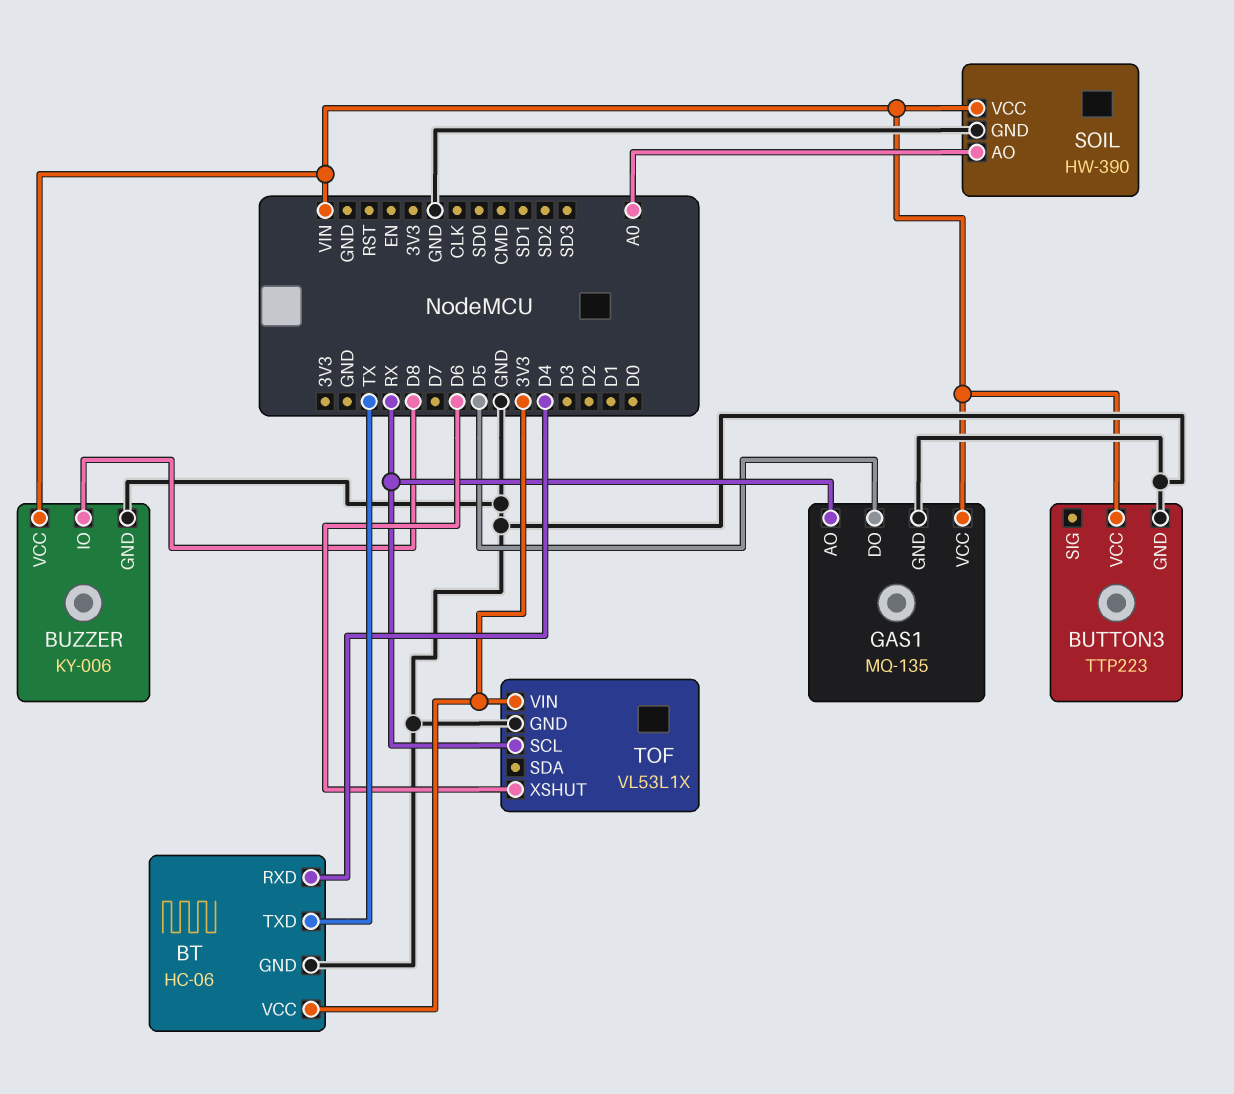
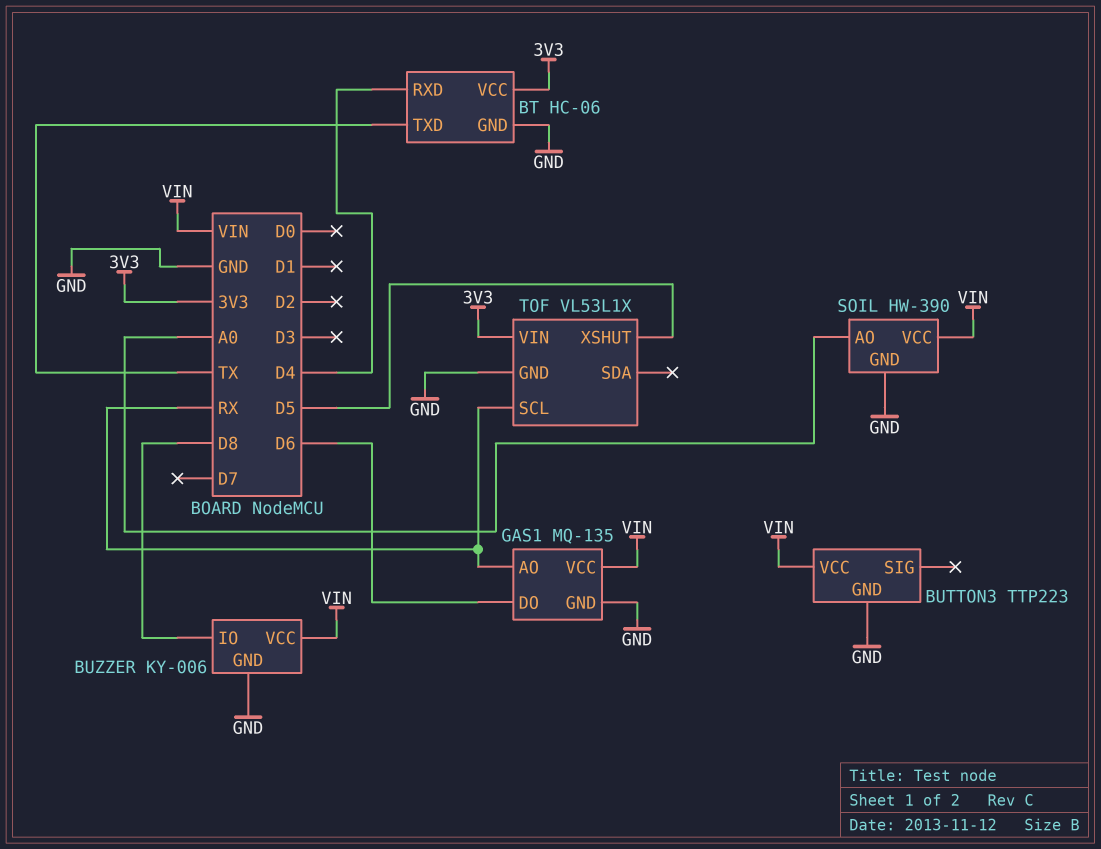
GAS1 pin DO: D5 -> D6
TOF pin XSHUT: D6 -> D5

